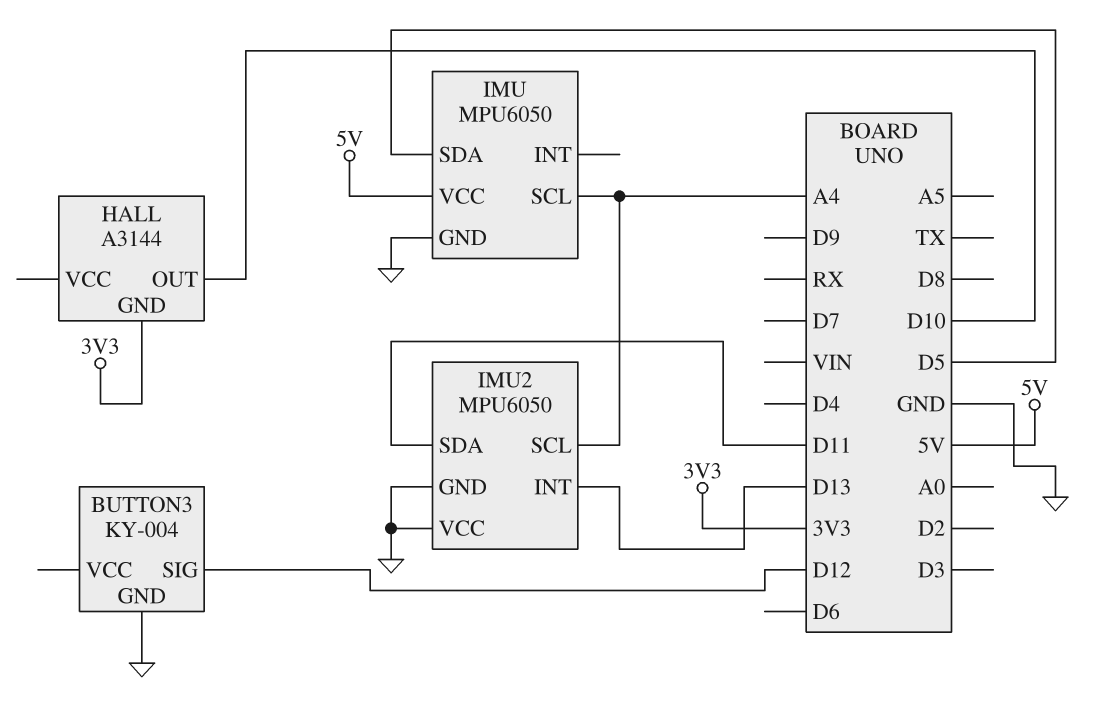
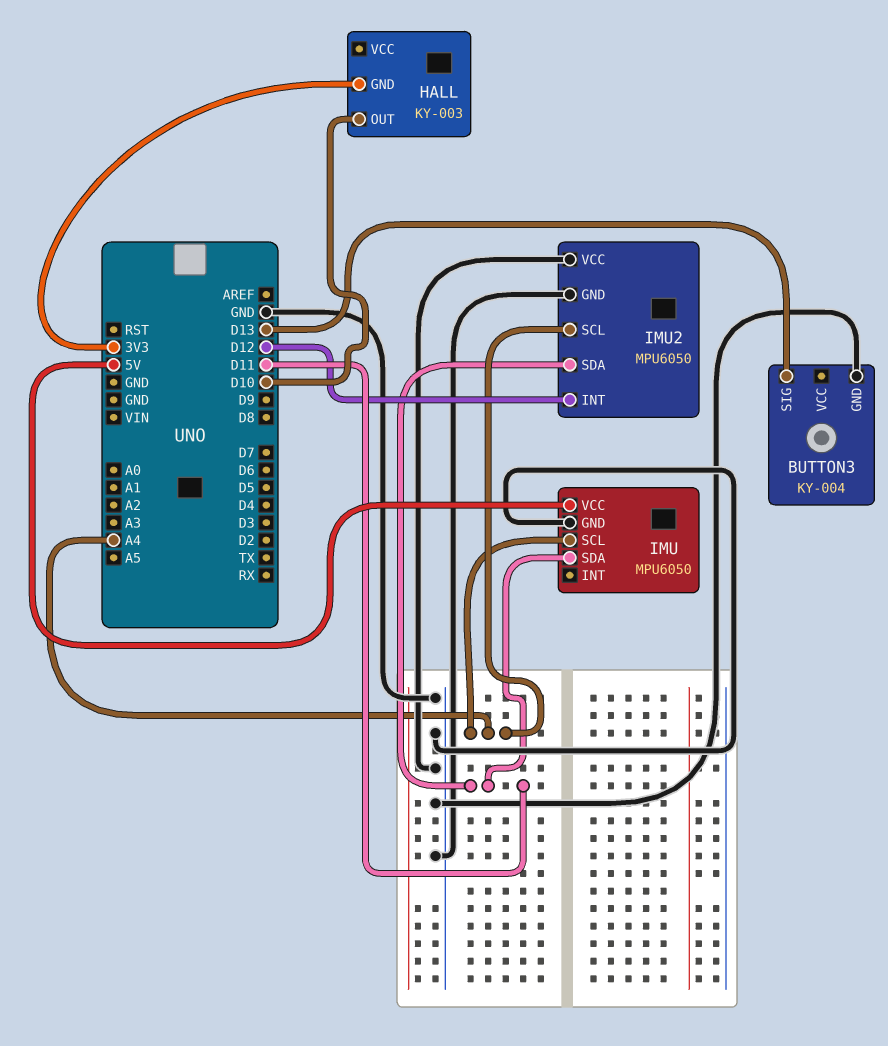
BUTTON3 pin SIG: D12 -> D13
HALL: A3144 -> KY-003
IMU pin SDA: D5 -> D11
IMU2 pin INT: D13 -> D12

